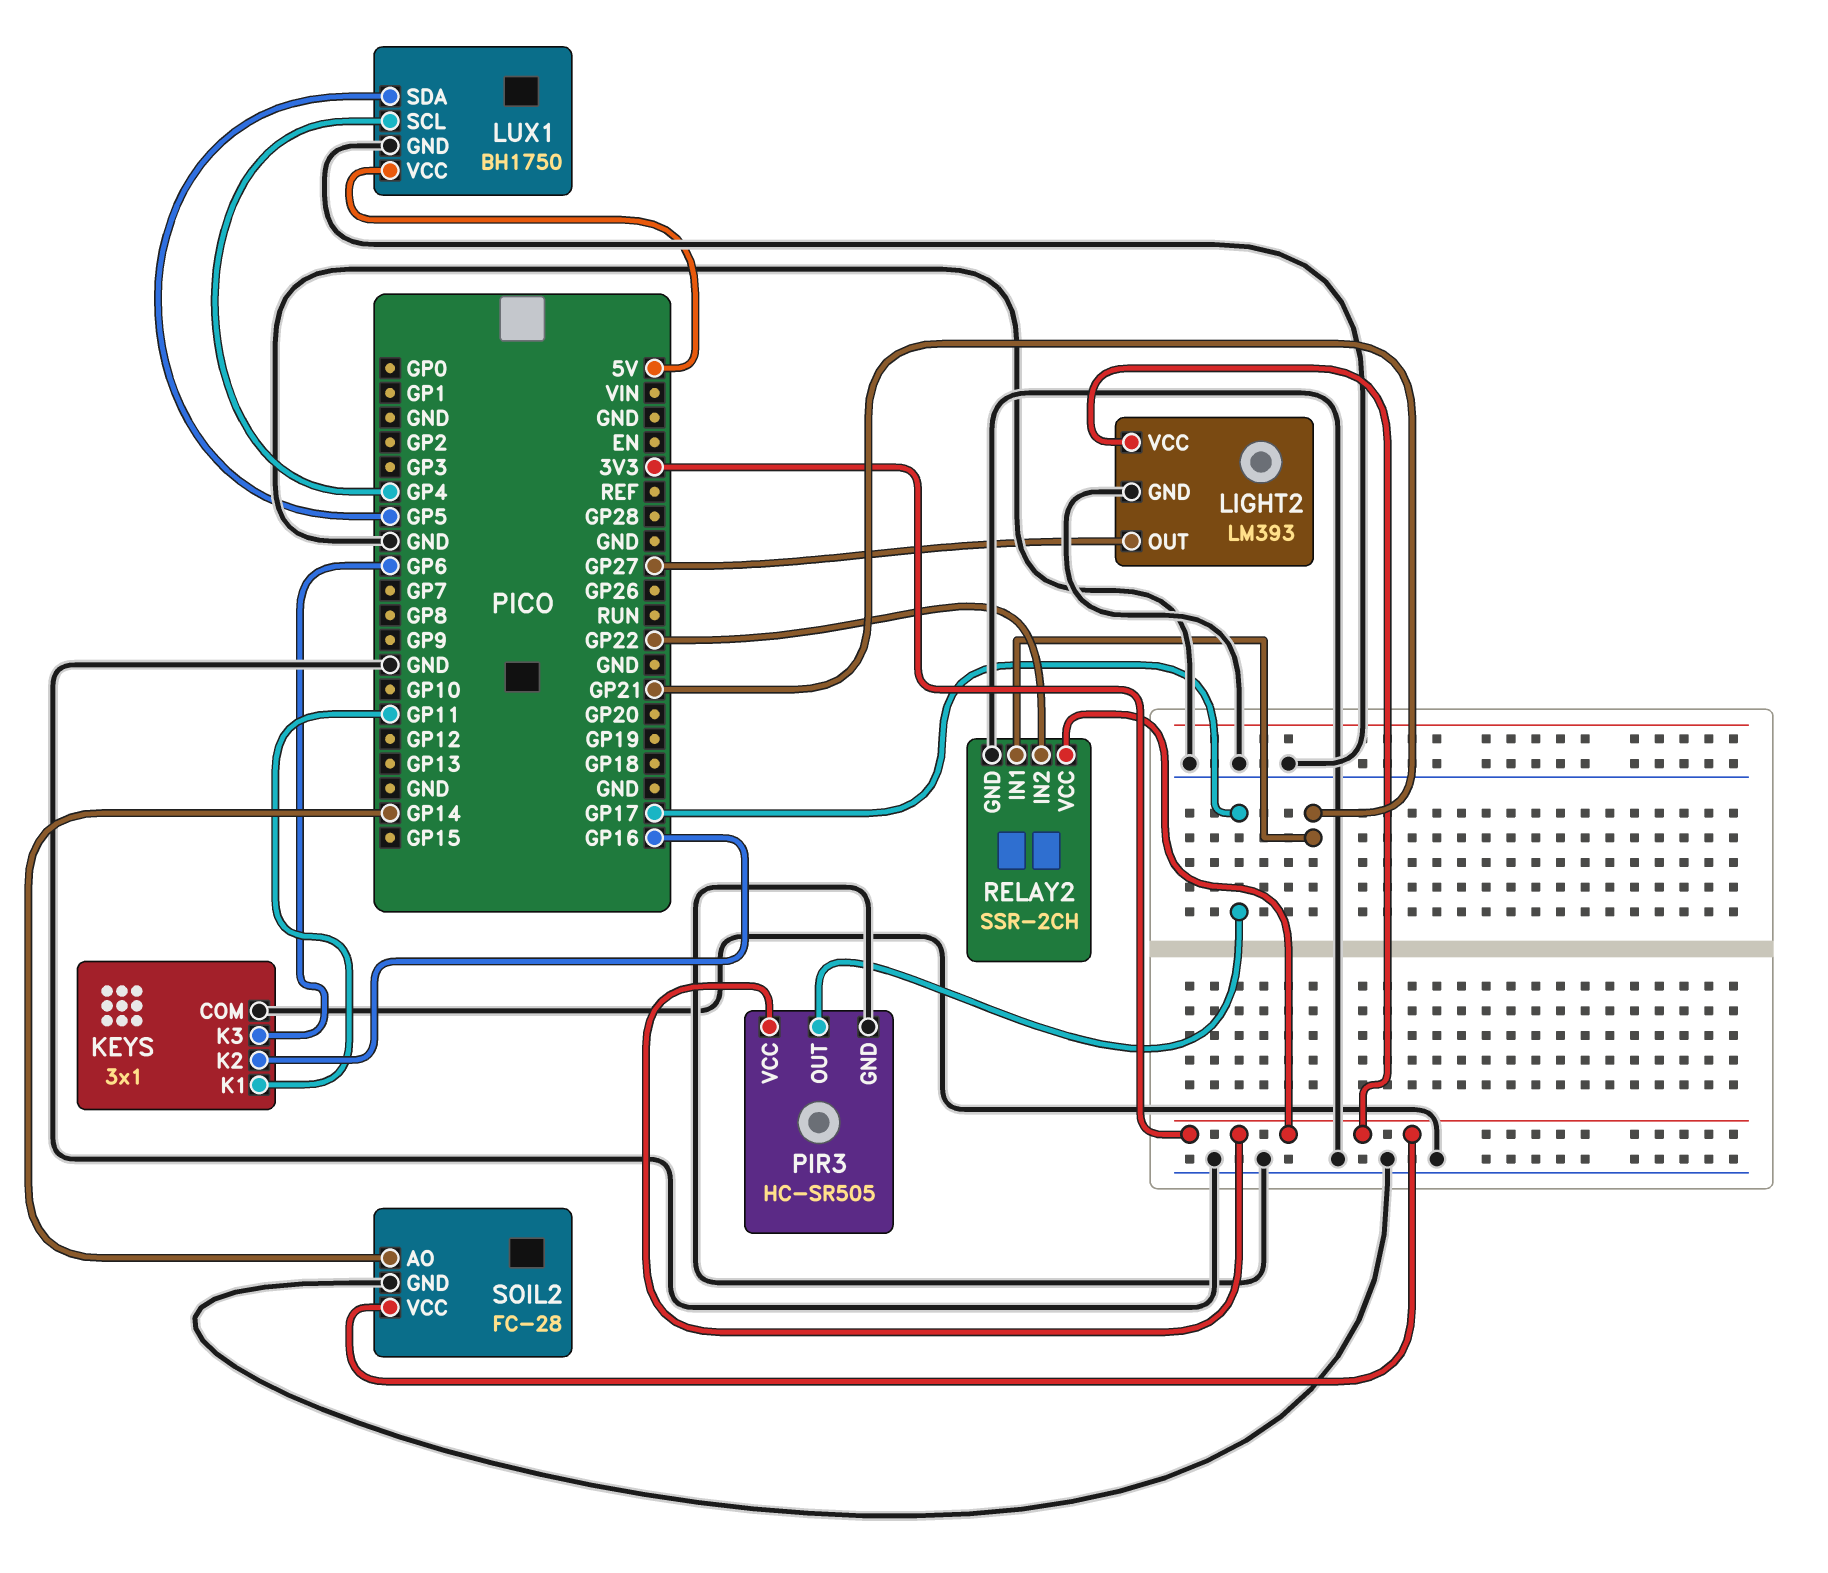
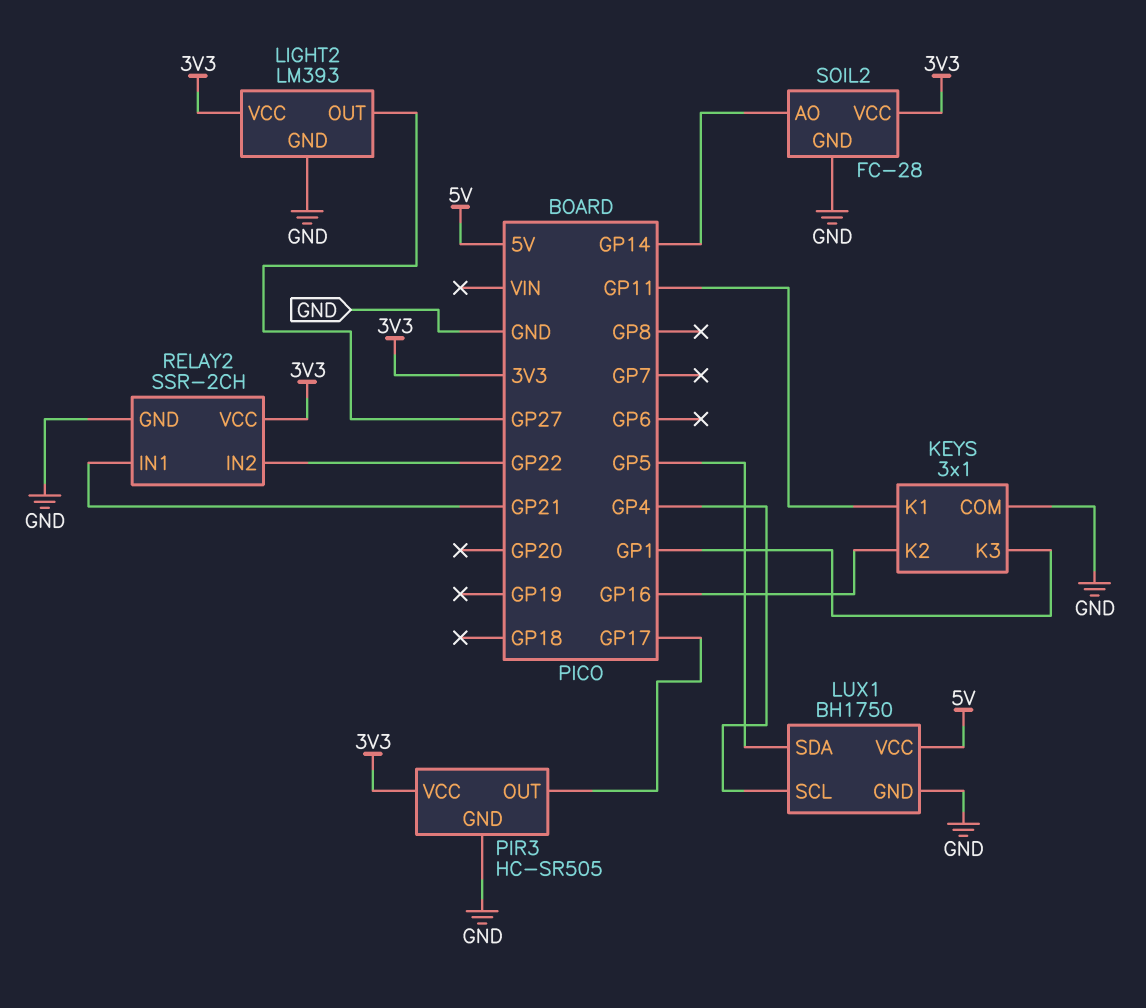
KEYS pin K3: GP6 -> GP1

